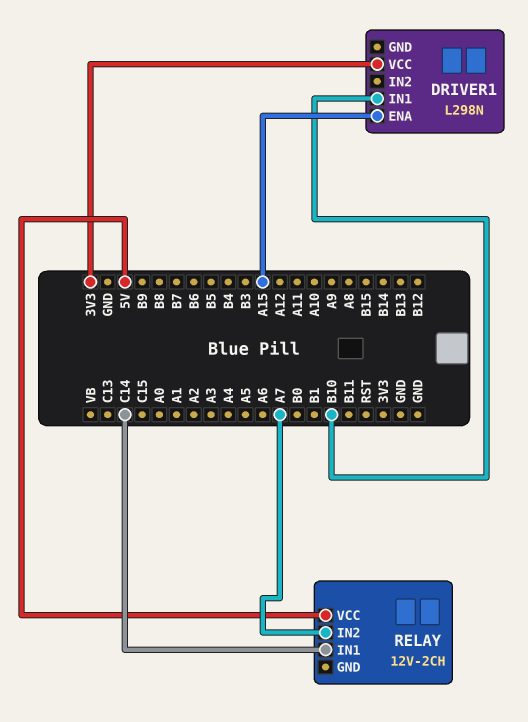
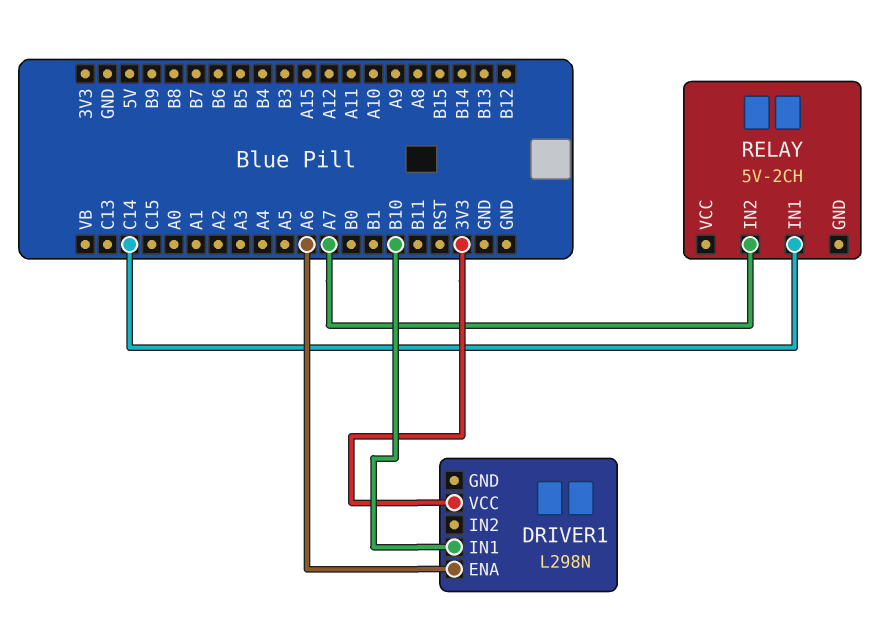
DRIVER1 pin ENA: A15 -> A6
RELAY: 12V-2CH -> 5V-2CH
RELAY pin VCC: 5V -> none

